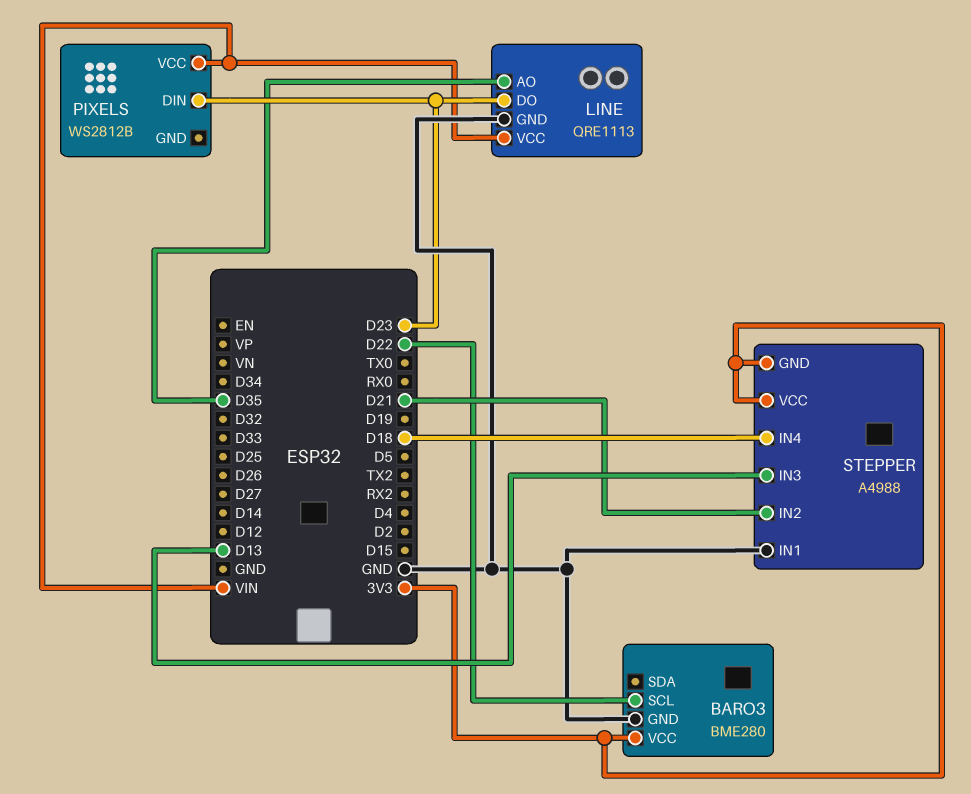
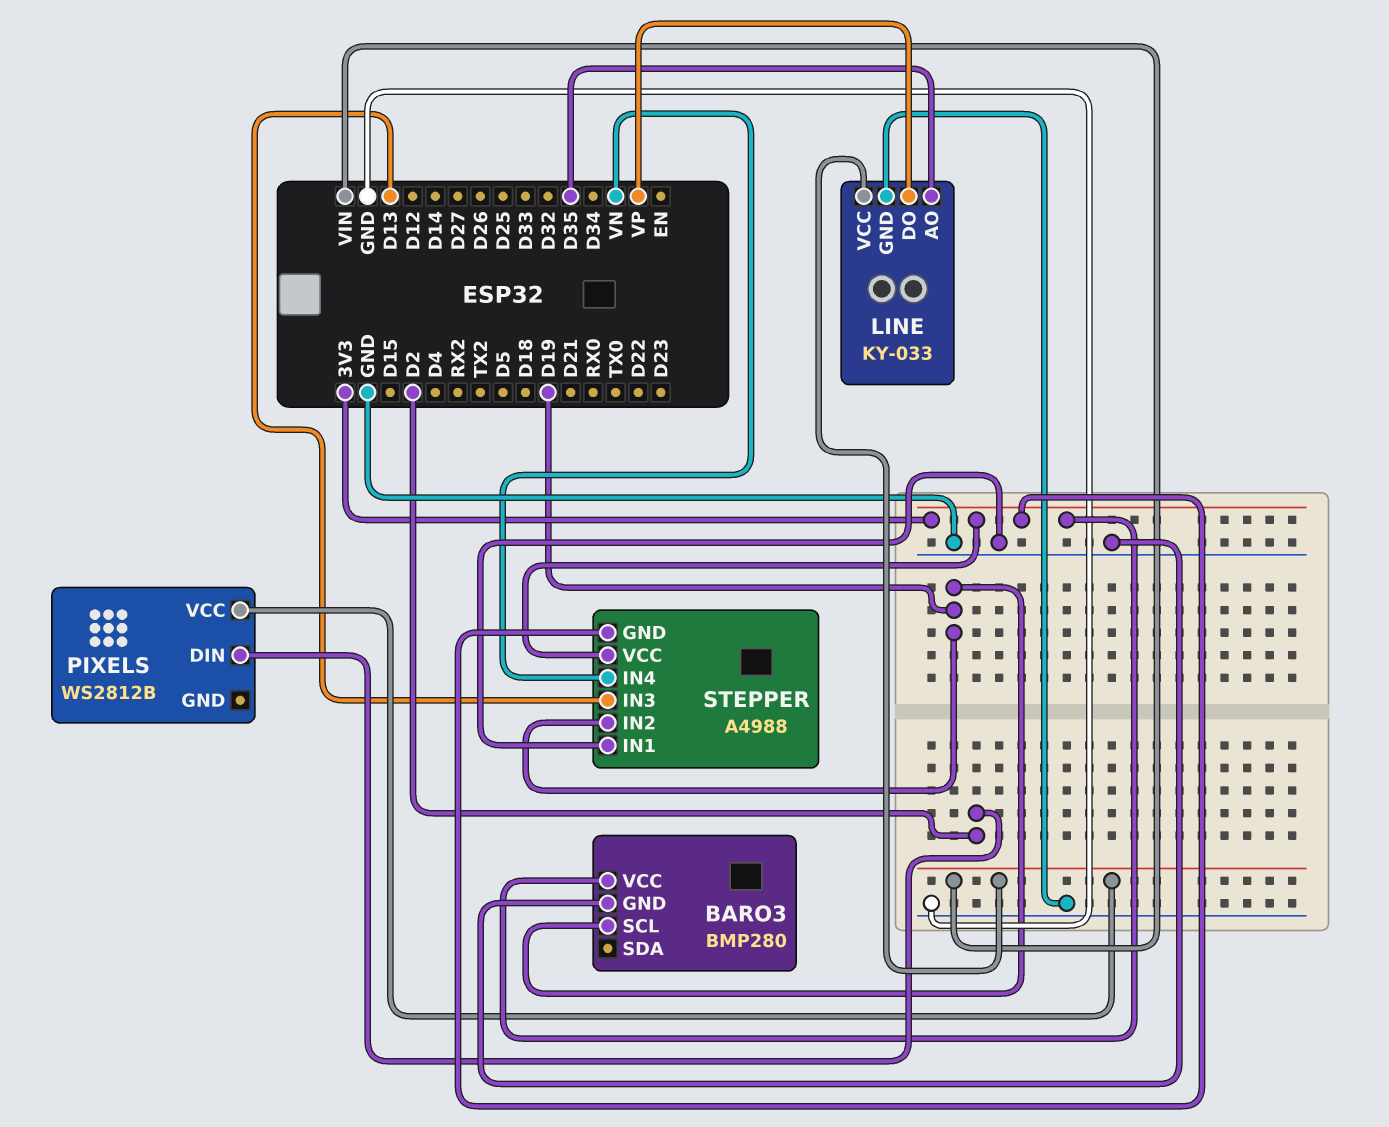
BARO3: BME280 -> BMP280
BARO3 pin SCL: D22 -> D19
LINE: QRE1113 -> KY-033
LINE pin DO: D23 -> VP
PIXELS pin DIN: D23 -> D2
STEPPER pin IN2: D21 -> D19
STEPPER pin IN4: D18 -> VN

